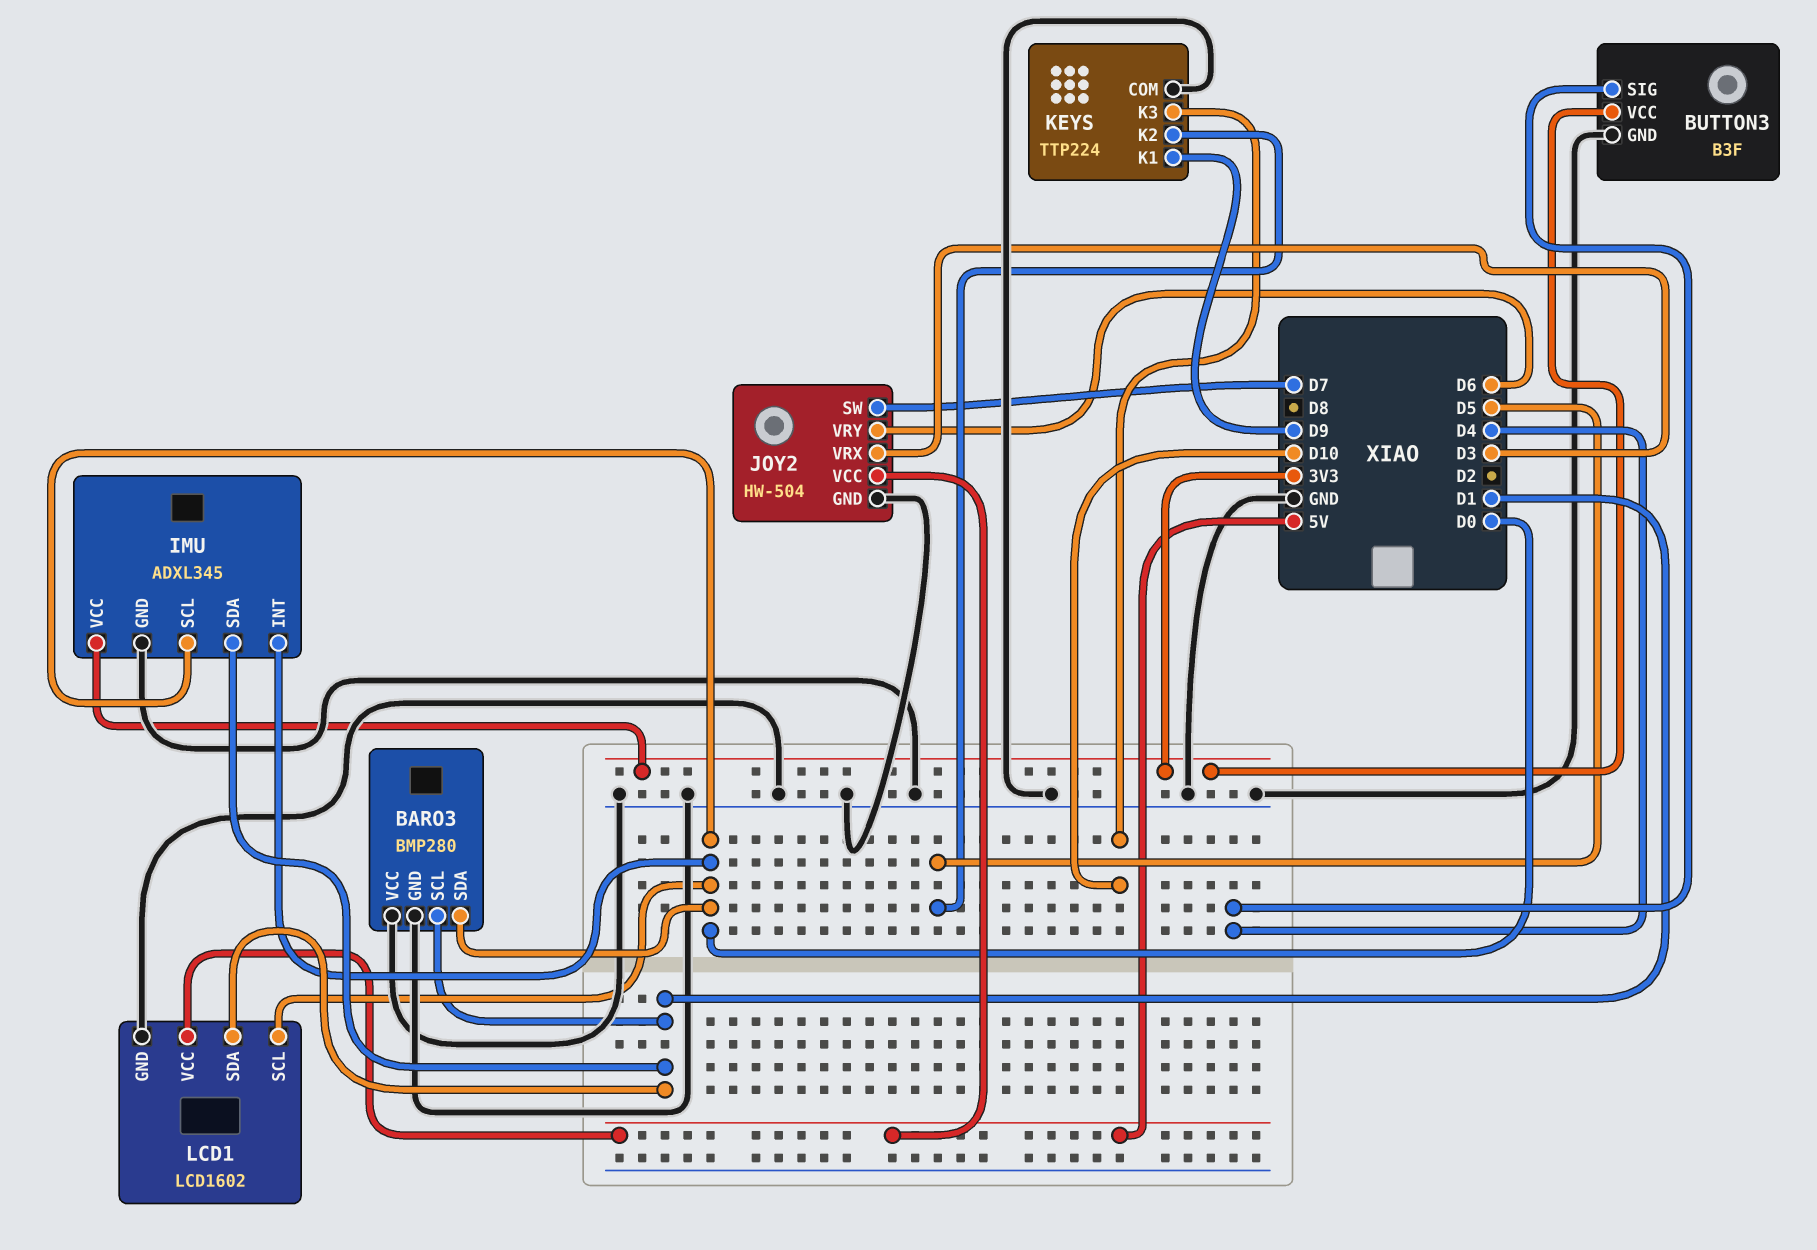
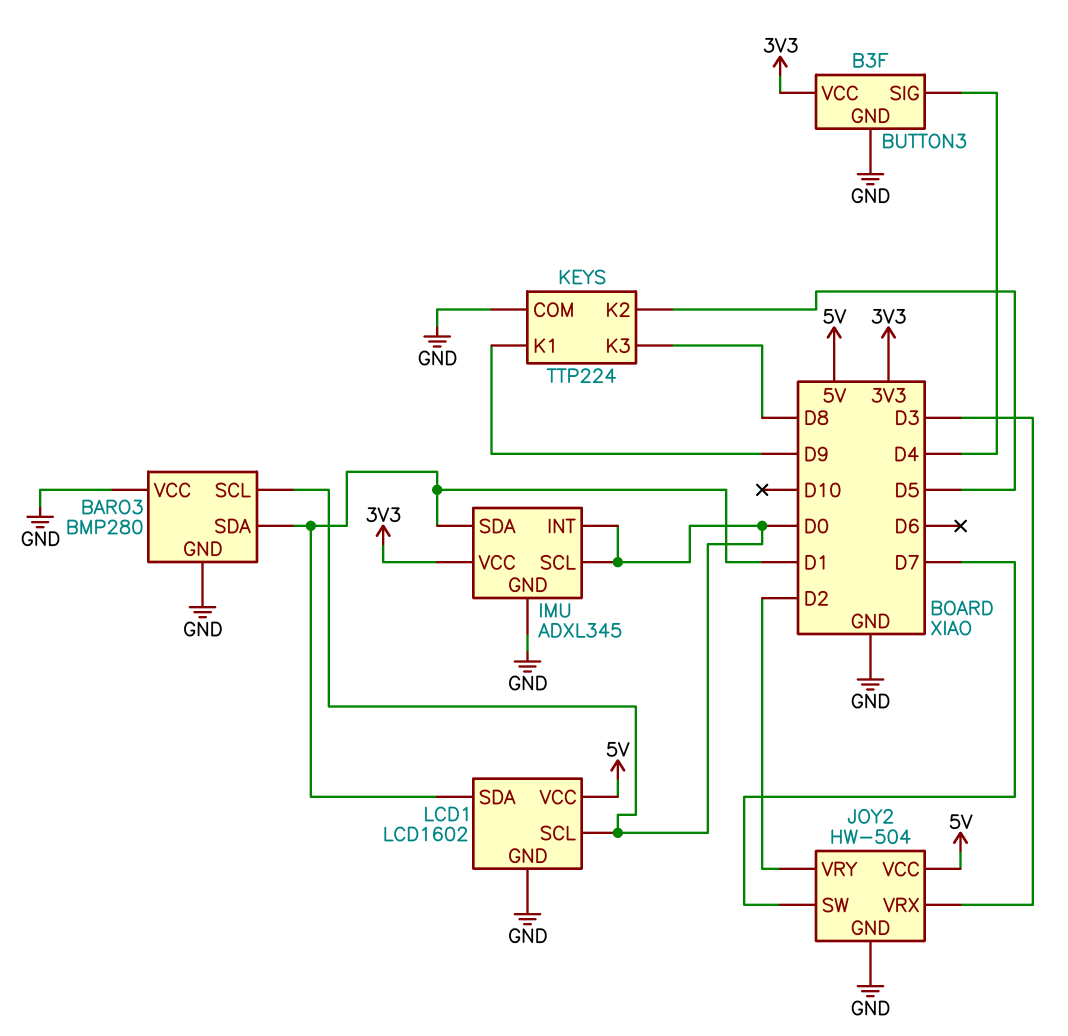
BARO3 pin SCL: D1 -> D0
BARO3 pin SDA: D0 -> D1
JOY2 pin VRY: D6 -> D2
KEYS pin K3: D10 -> D8

